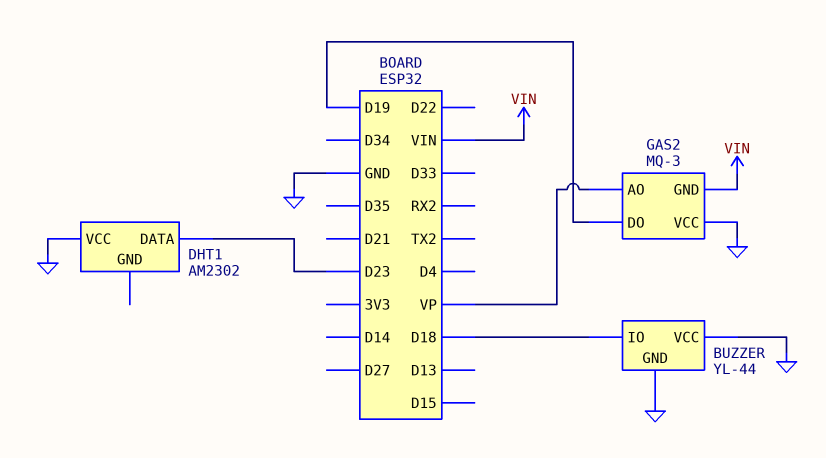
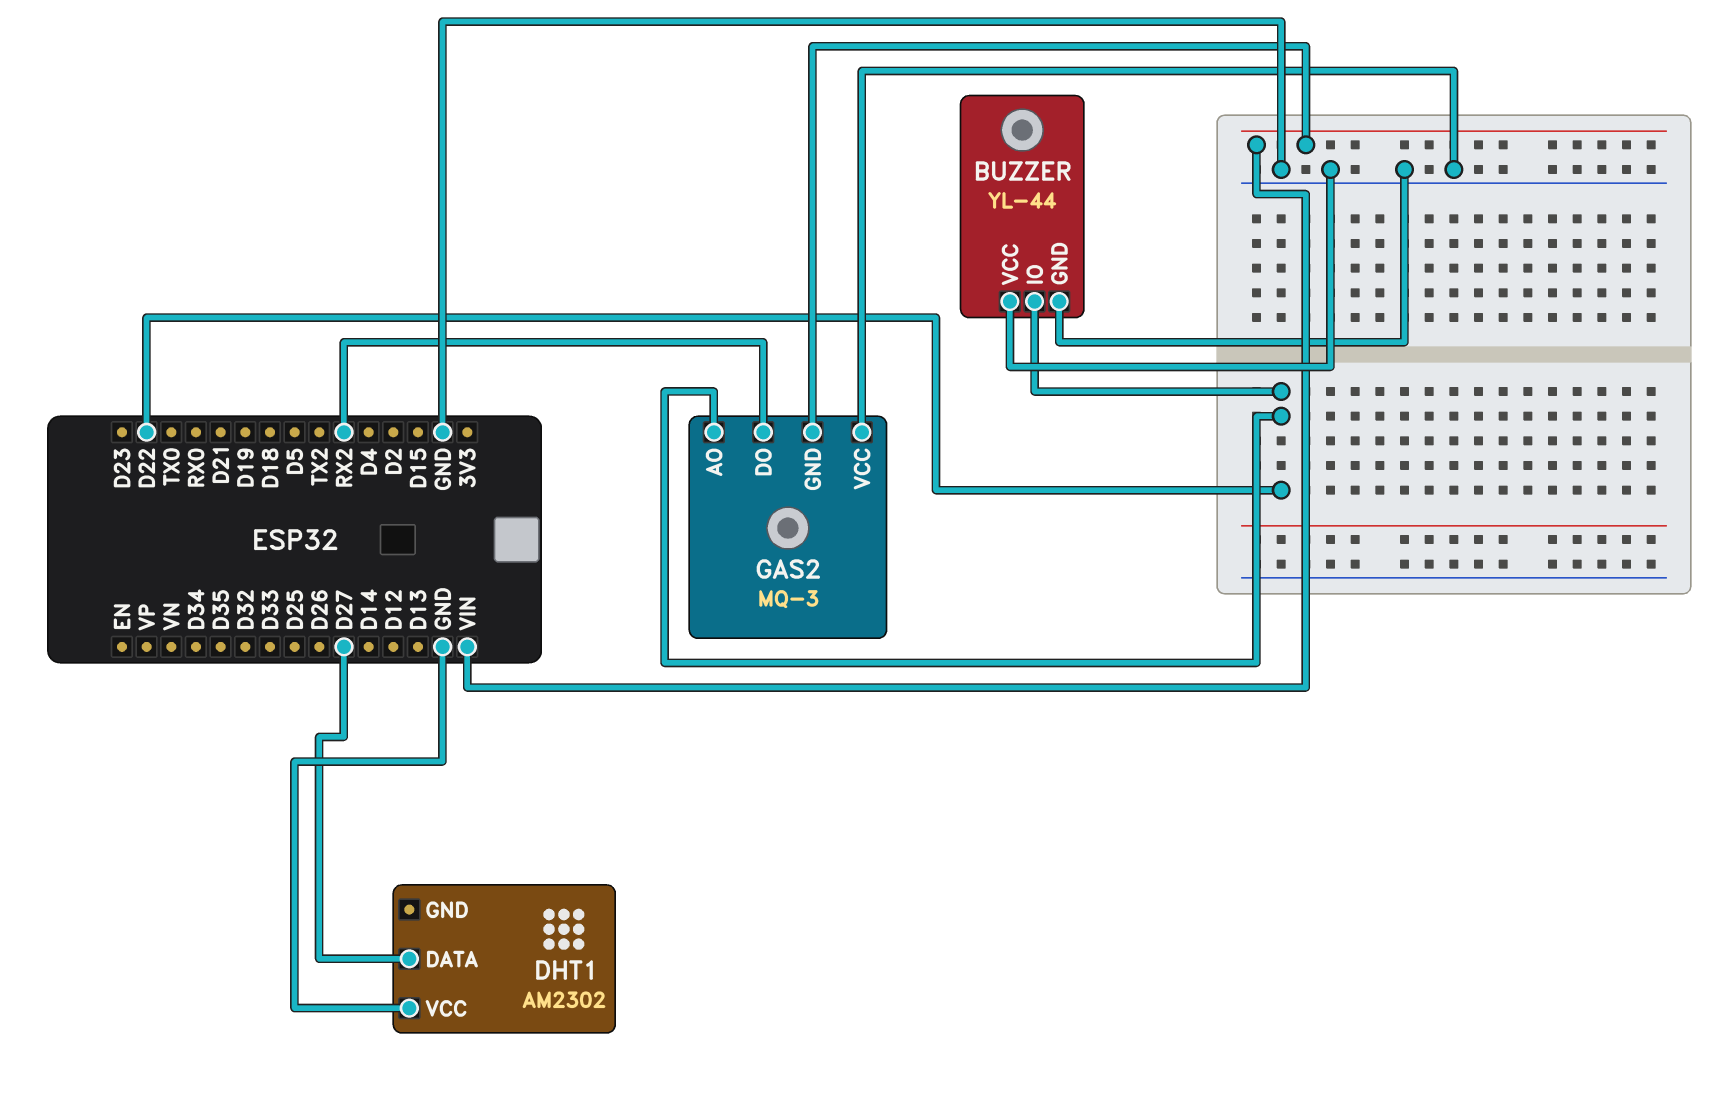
BUZZER pin IO: D18 -> D22
DHT1 pin DATA: D23 -> D27
GAS2 pin AO: VP -> D22
GAS2 pin DO: D19 -> RX2

